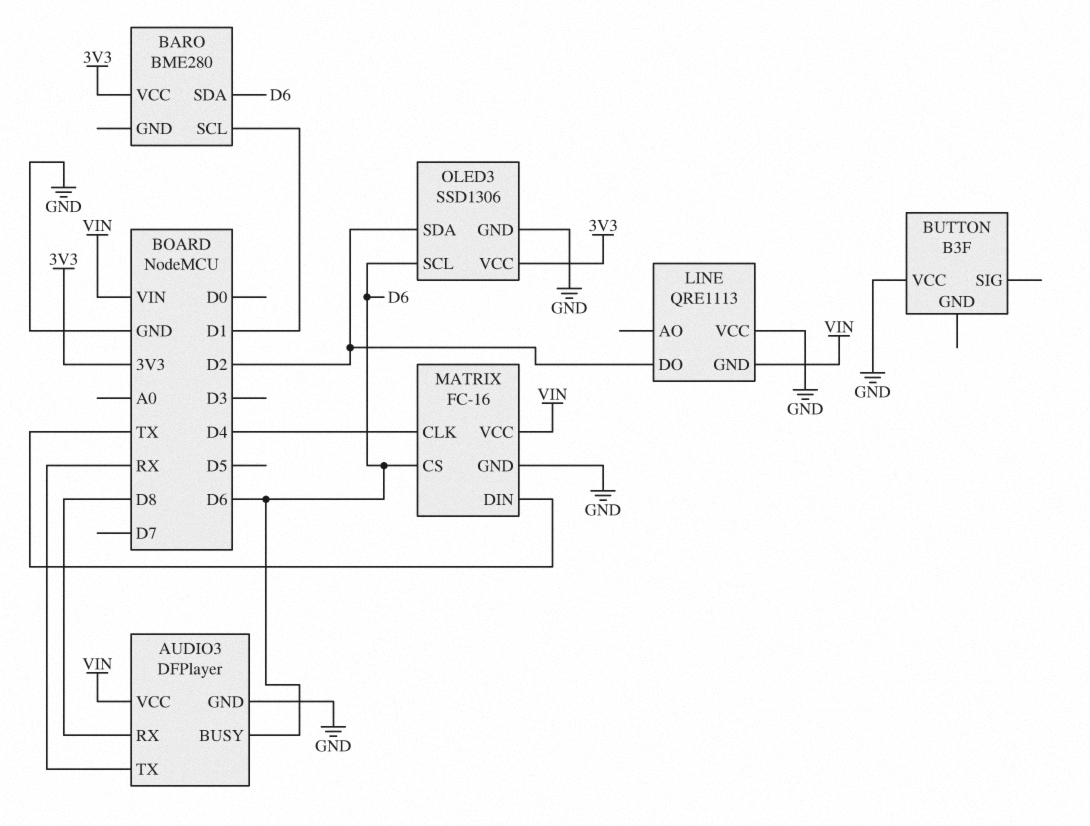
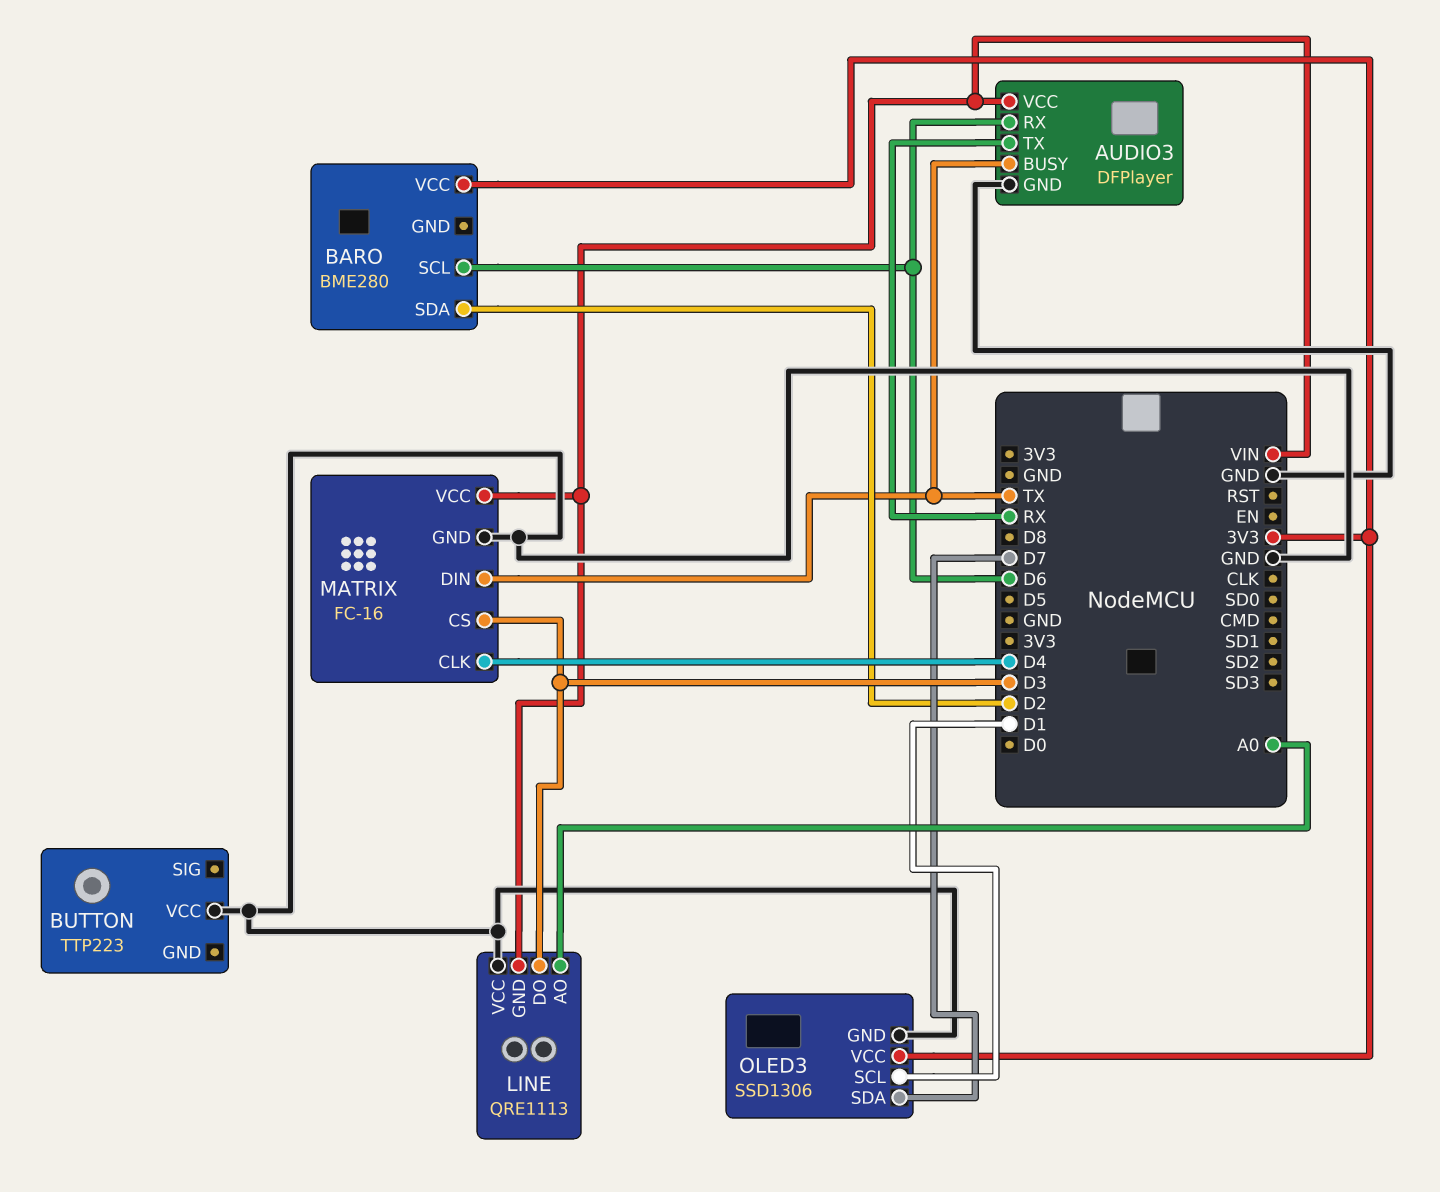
AUDIO3 pin BUSY: D6 -> TX
AUDIO3 pin RX: D8 -> D6
BARO pin SCL: D1 -> D6
BARO pin SDA: D6 -> D2
BUTTON: B3F -> TTP223
LINE pin AO: none -> A0
LINE pin DO: D2 -> D3
MATRIX pin CS: D6 -> D3
OLED3 pin SCL: D6 -> D1
OLED3 pin SDA: D2 -> D7

